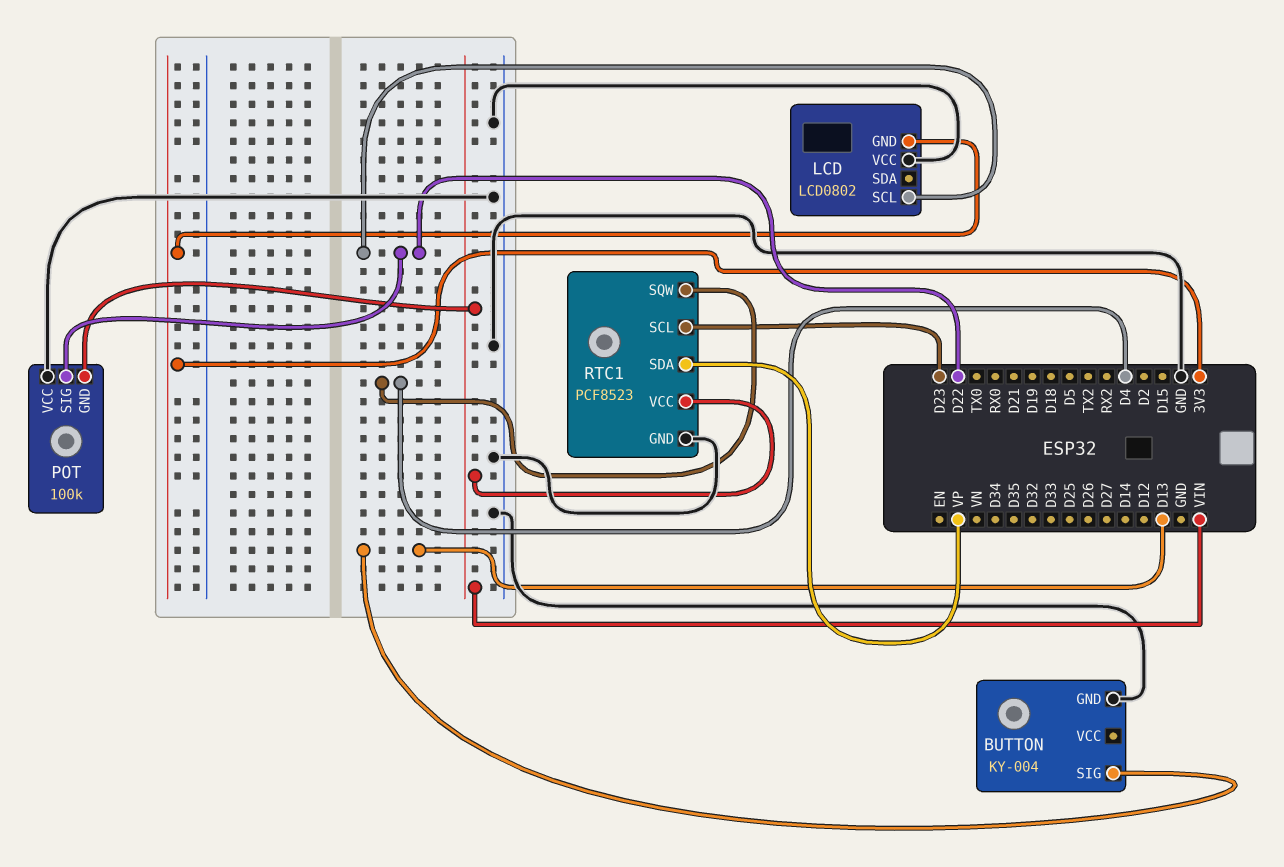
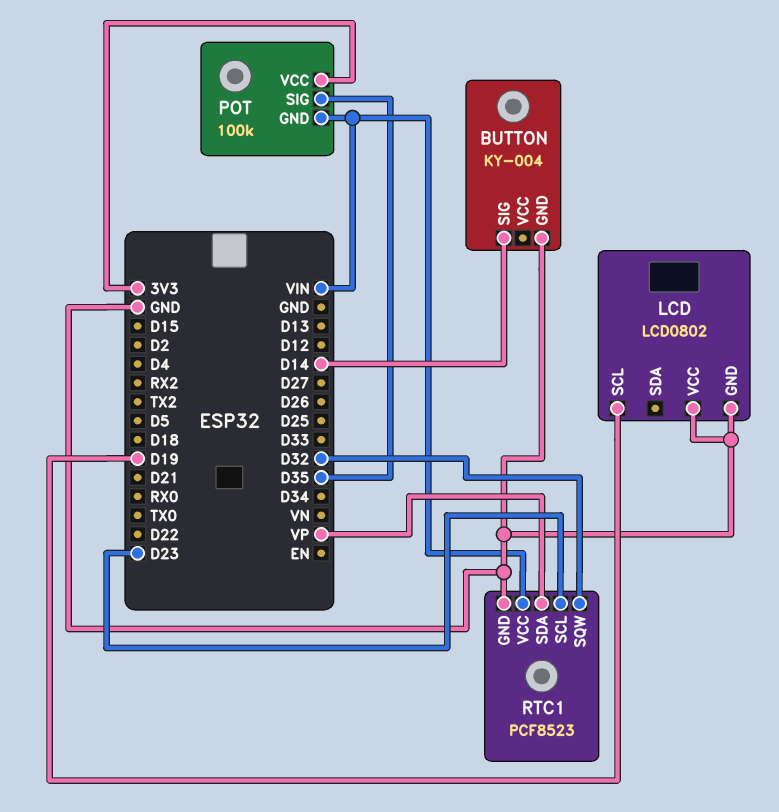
BUTTON pin SIG: D13 -> D14
LCD pin GND: 3V3 -> GND
LCD pin SCL: D22 -> D19
POT pin SIG: D22 -> D35
POT pin VCC: GND -> 3V3
RTC1 pin SQW: D4 -> D32

